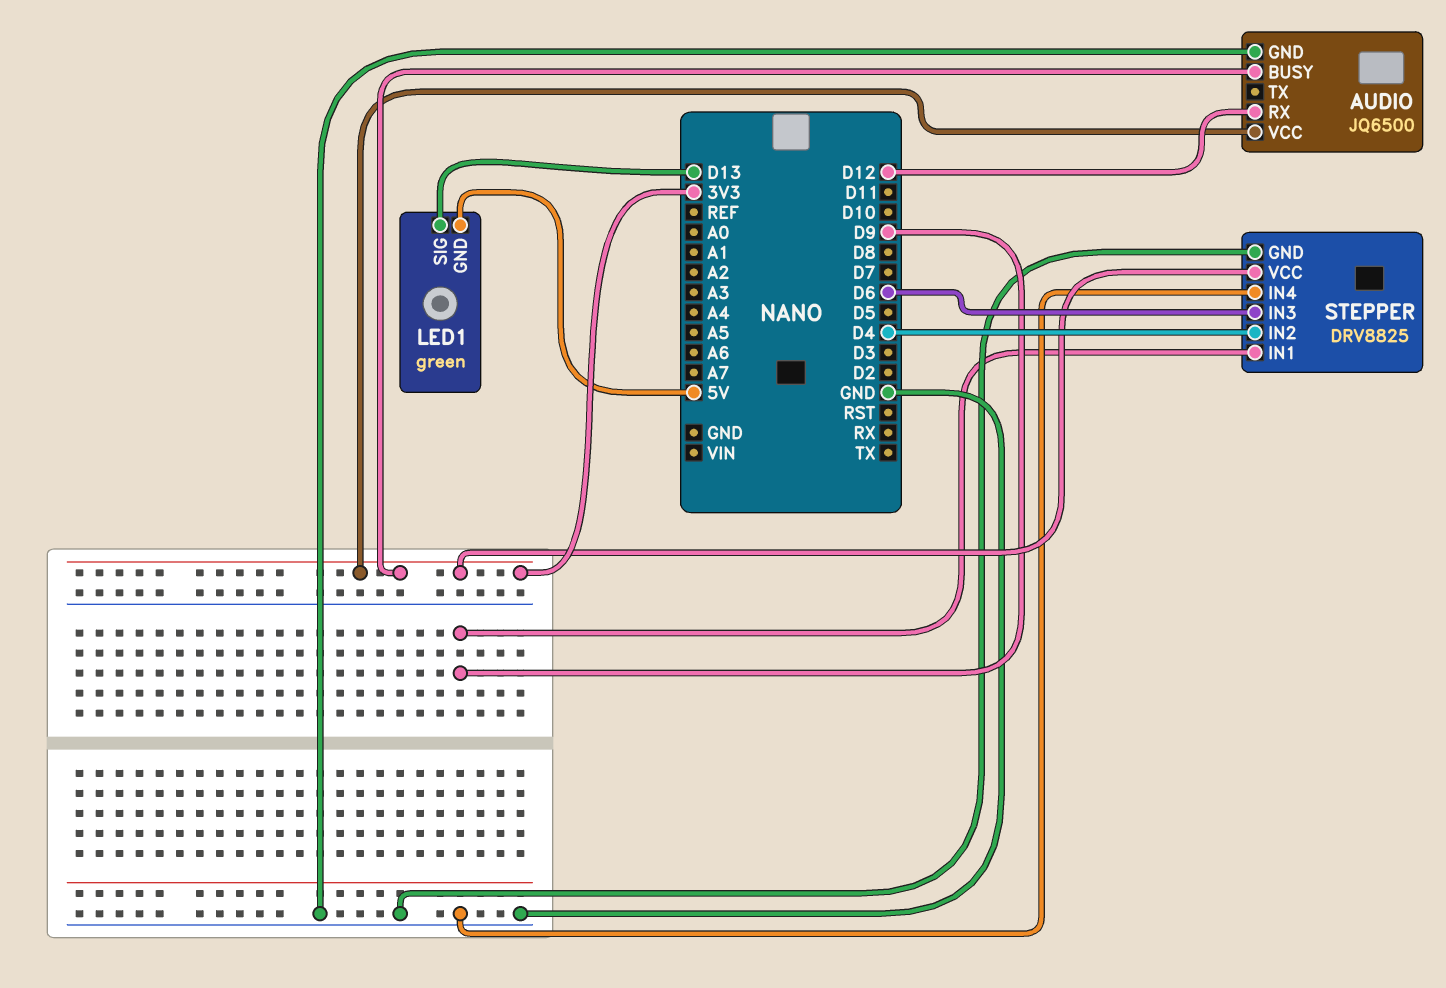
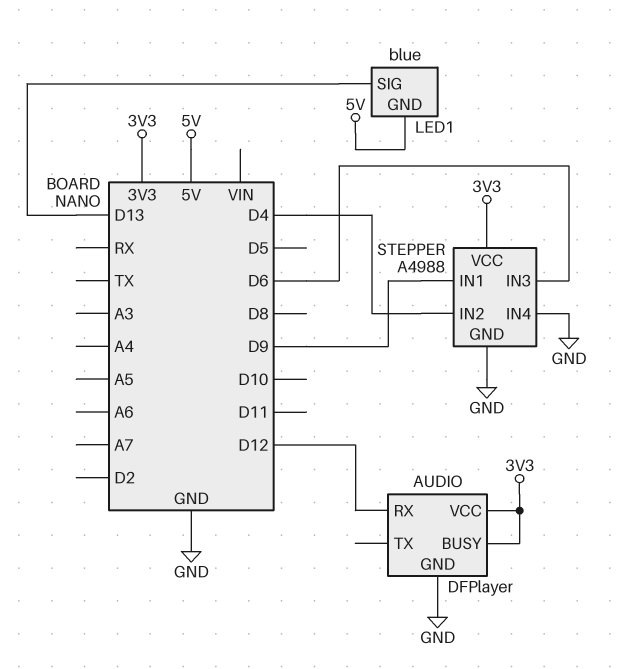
AUDIO: JQ6500 -> DFPlayer
LED1: green -> blue
STEPPER: DRV8825 -> A4988

